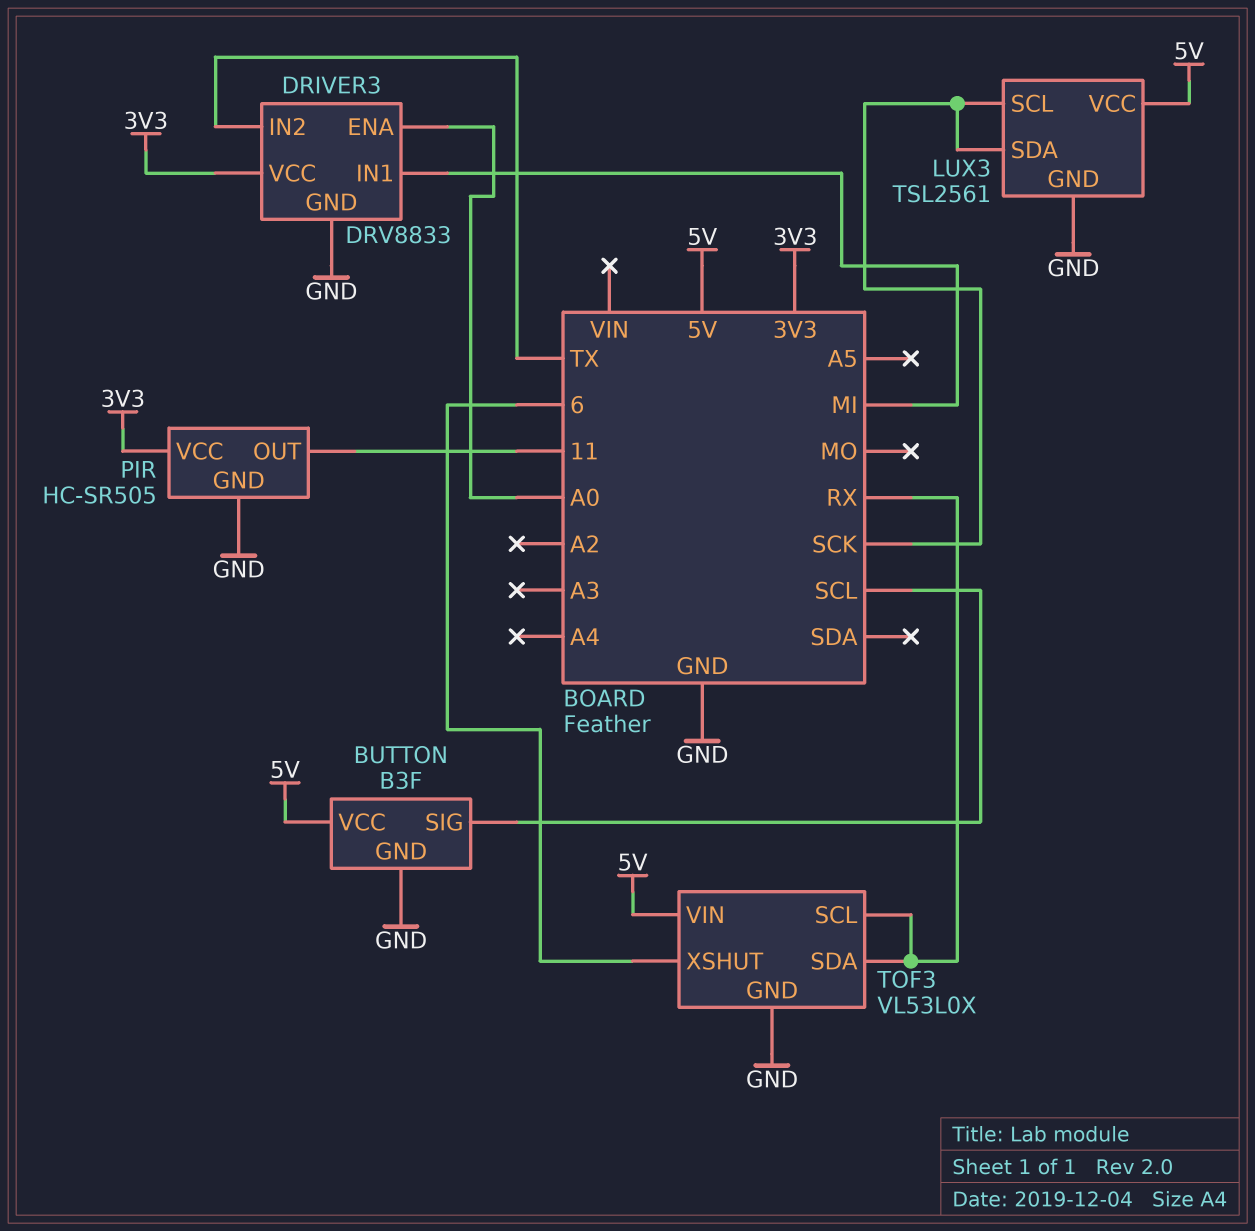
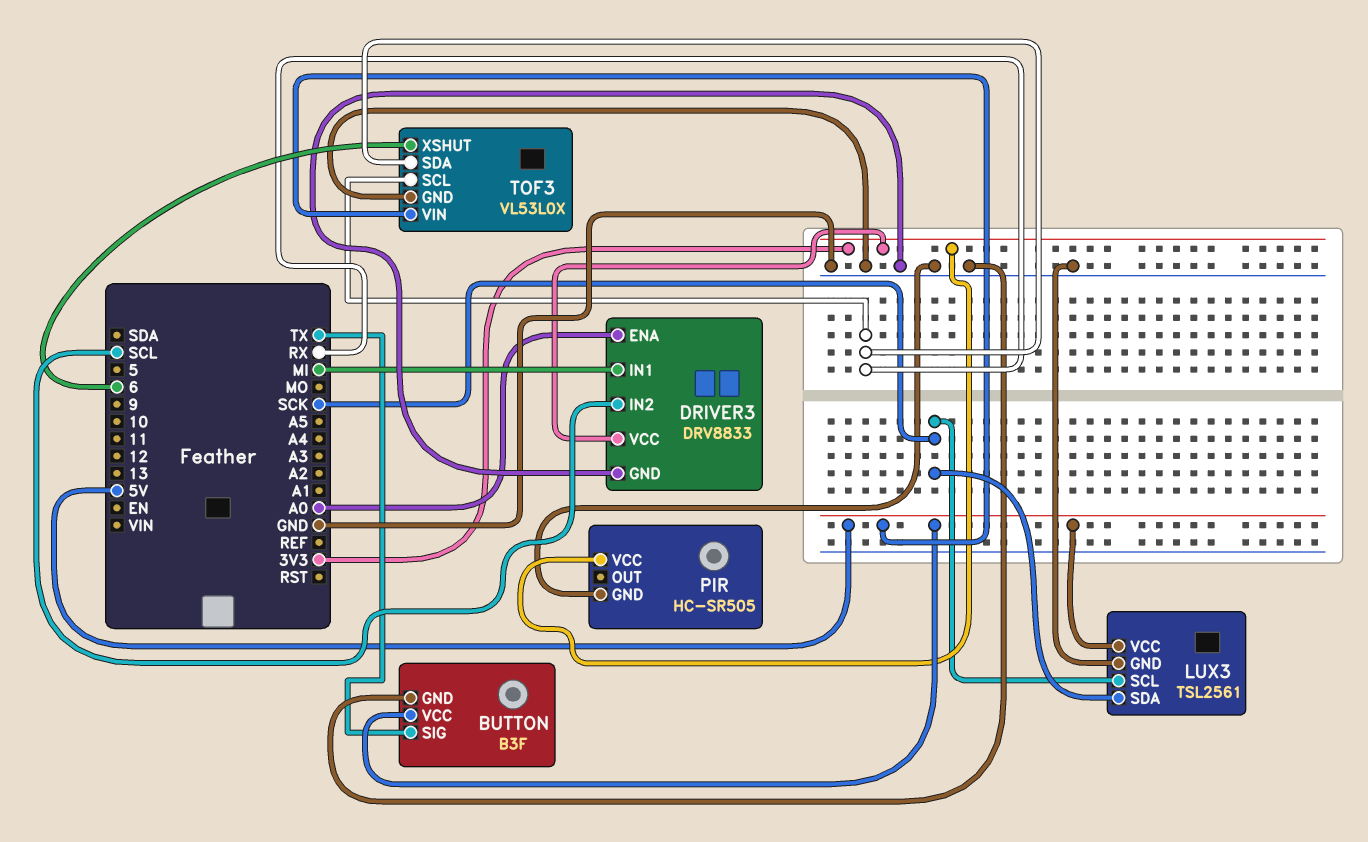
BUTTON pin SIG: SCL -> TX
DRIVER3 pin IN2: TX -> SCL
PIR pin OUT: 11 -> none

